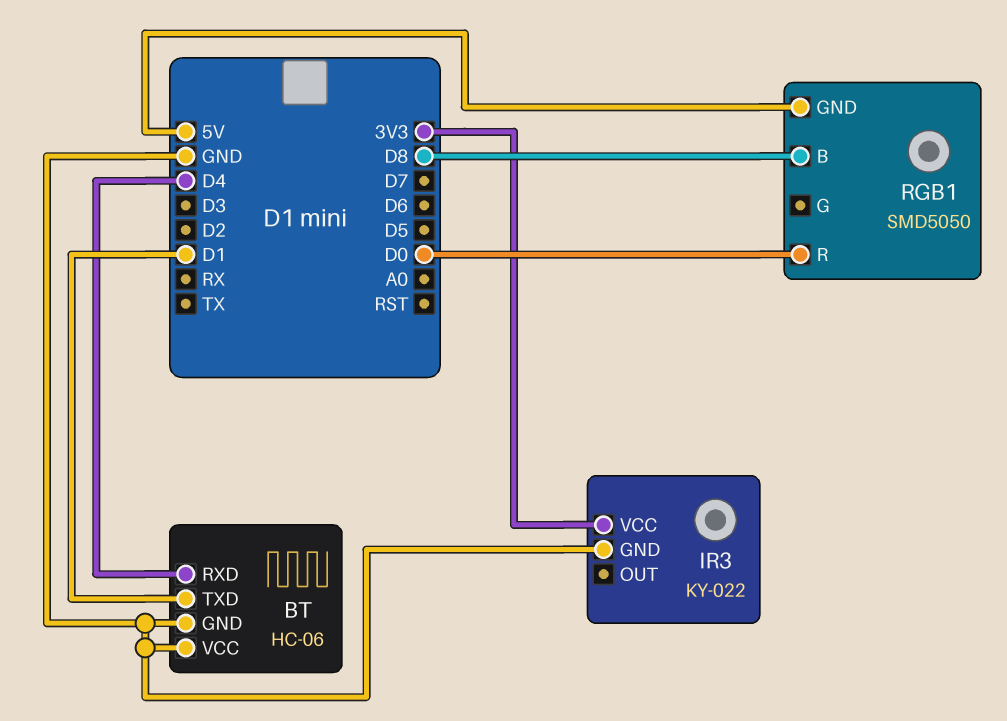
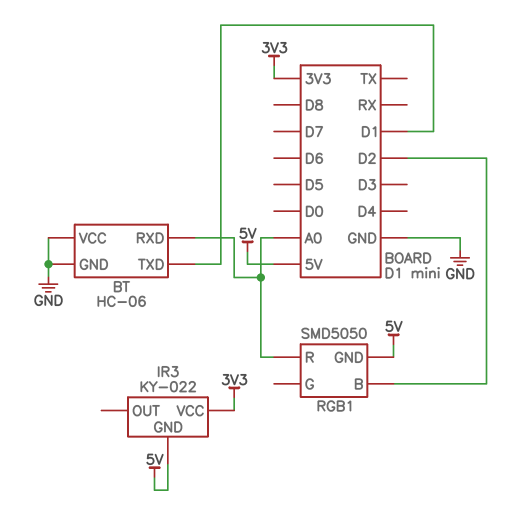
BT pin RXD: D4 -> A0
IR3 pin GND: GND -> 5V
RGB1 pin B: D8 -> D2
RGB1 pin R: D0 -> A0

